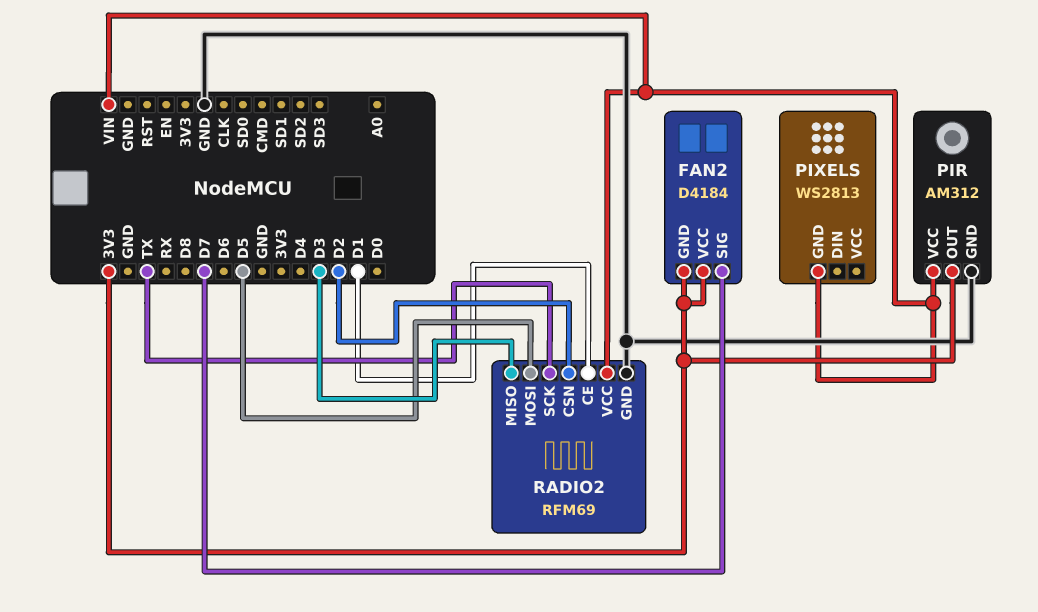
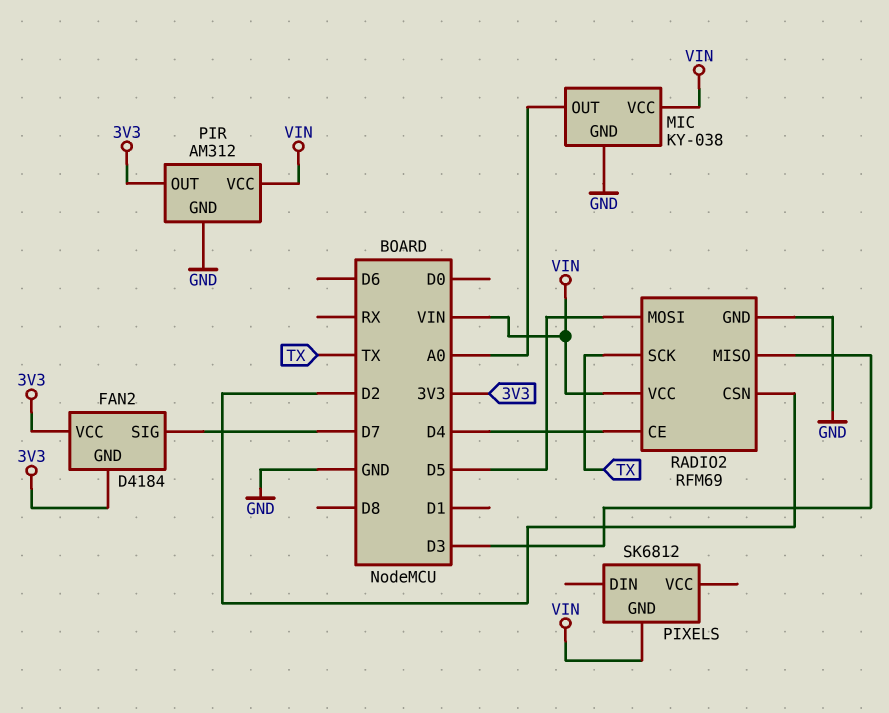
MIC: none -> KY-038
MIC pin GND: none -> GND
MIC pin OUT: none -> A0
MIC pin VCC: none -> VIN
PIXELS: WS2813 -> SK6812
RADIO2 pin CE: D1 -> D4

